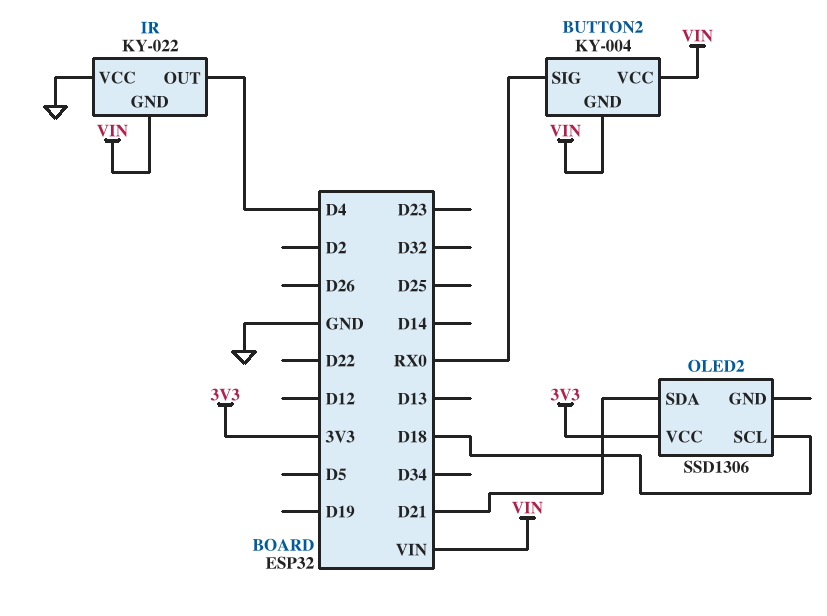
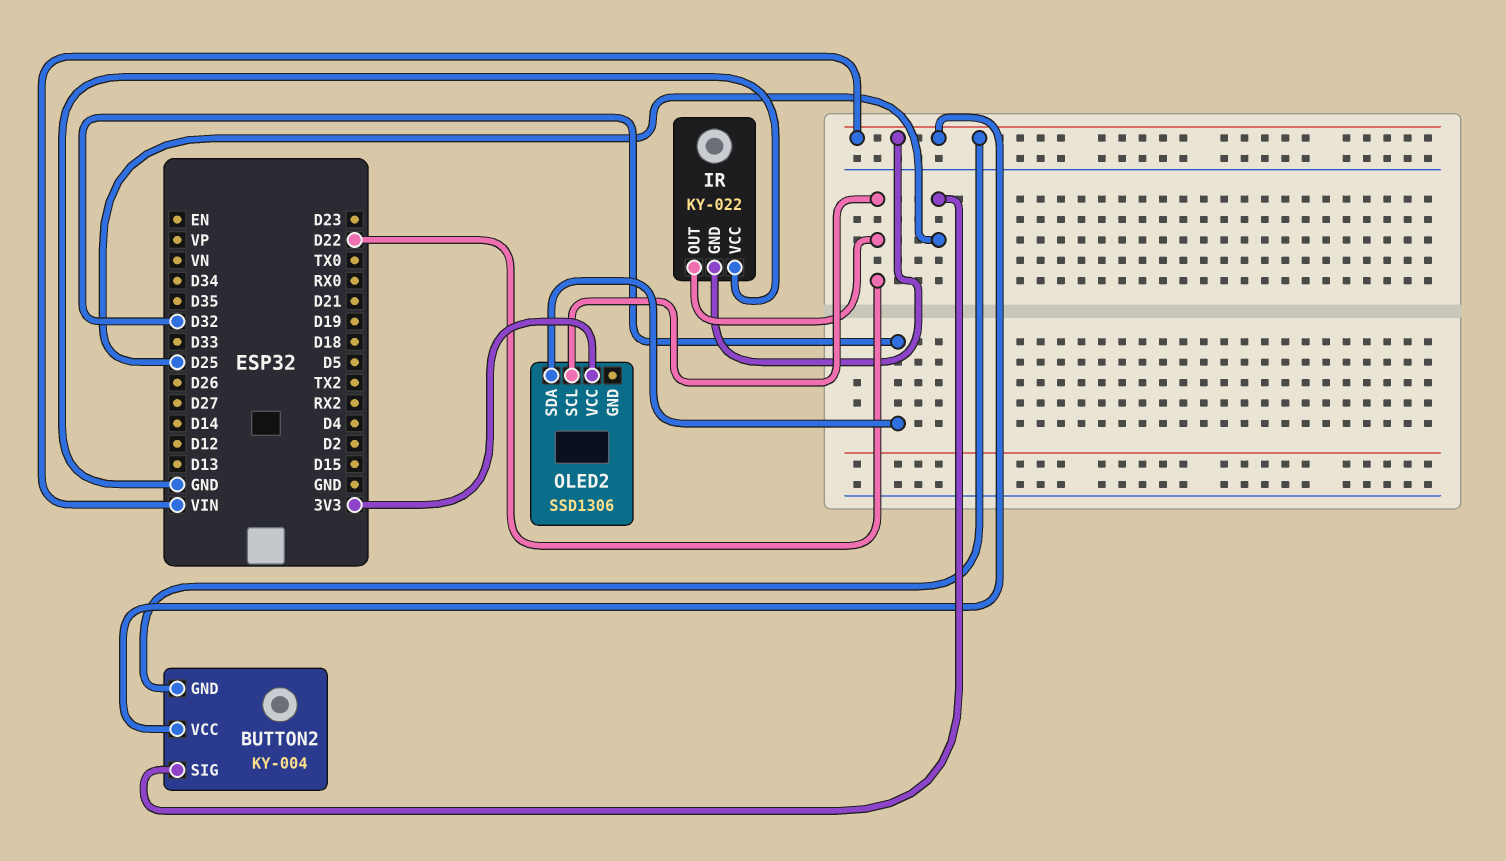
BUTTON2 pin SIG: RX0 -> D25
IR pin OUT: D4 -> D22
OLED2 pin SCL: D18 -> D22
OLED2 pin SDA: D21 -> D32

